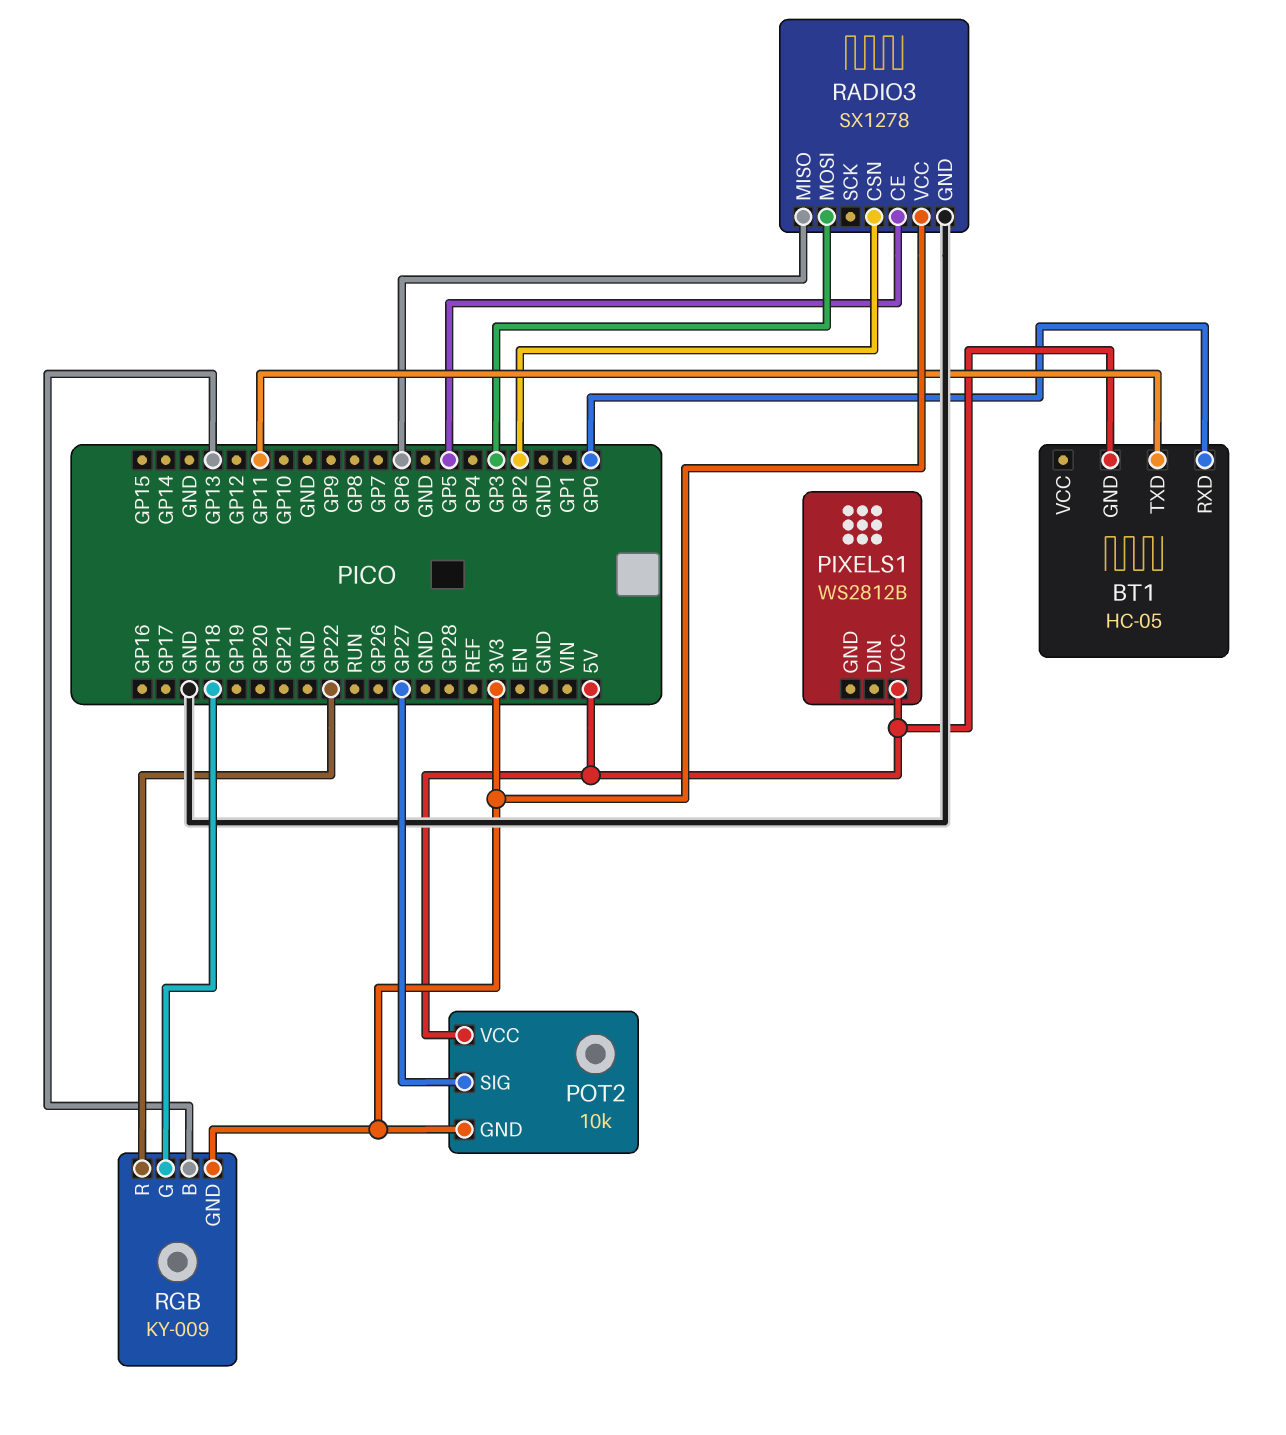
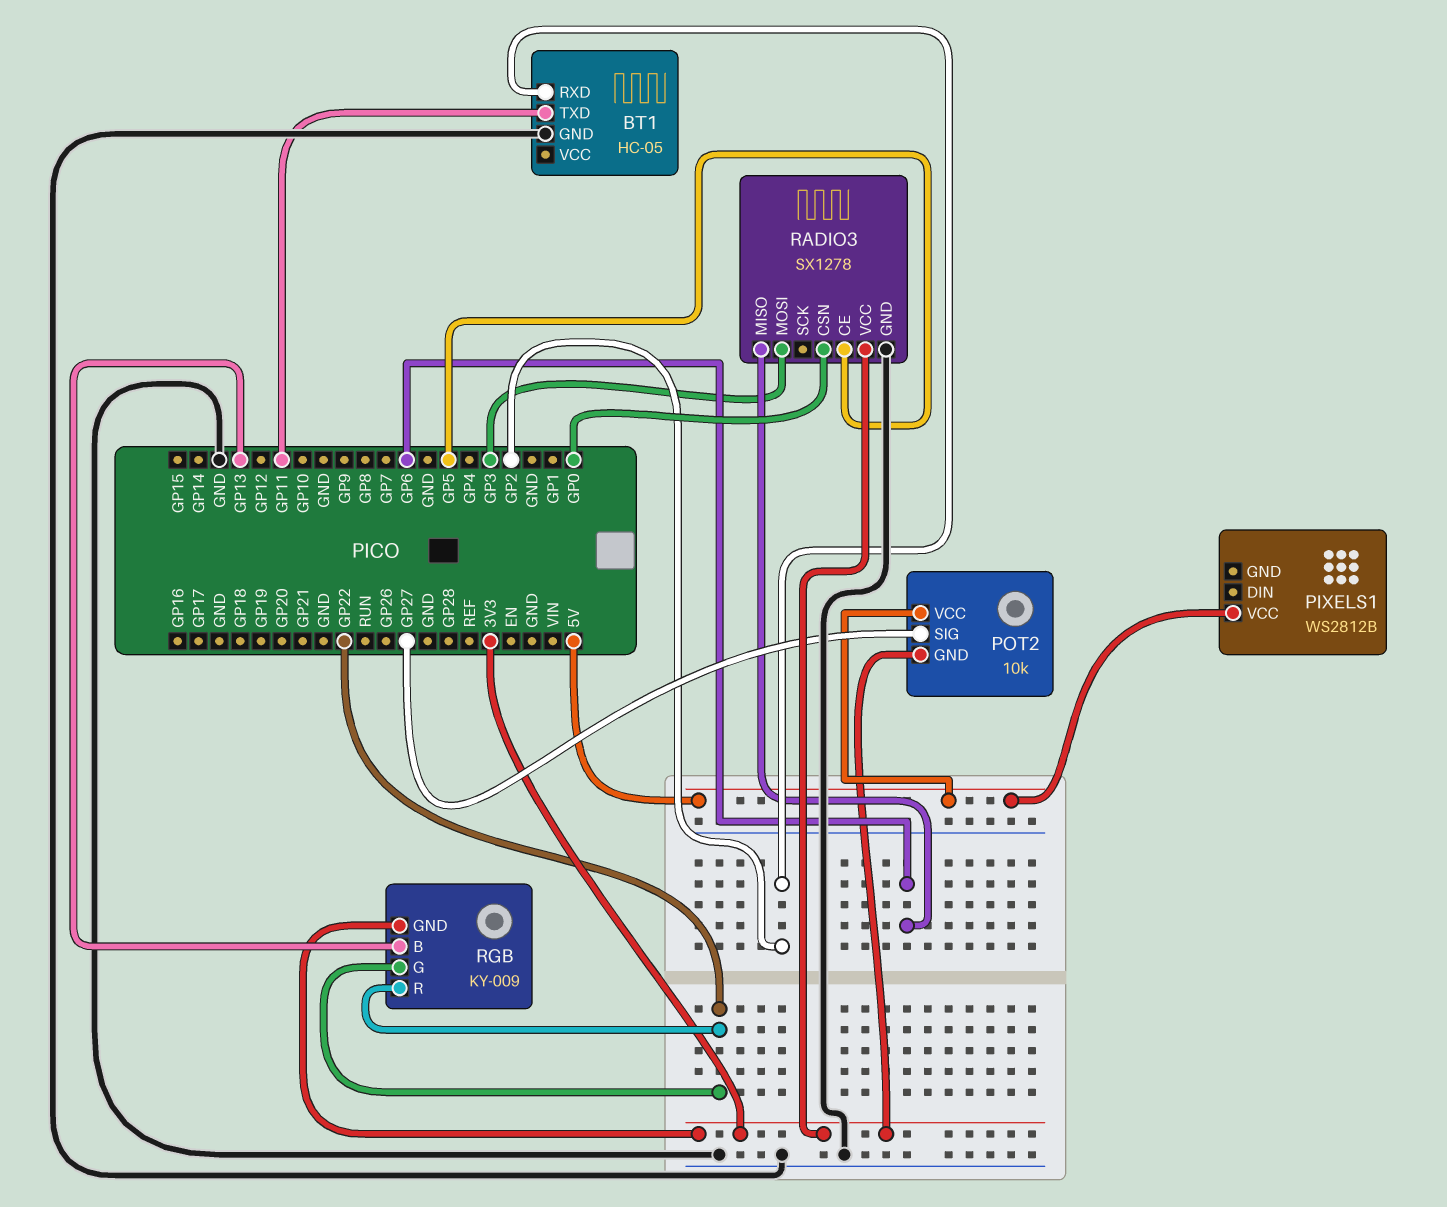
BT1 pin GND: 5V -> GND
BT1 pin RXD: GP0 -> GP2
RADIO3 pin CSN: GP2 -> GP0
RGB pin G: GP18 -> GP22

